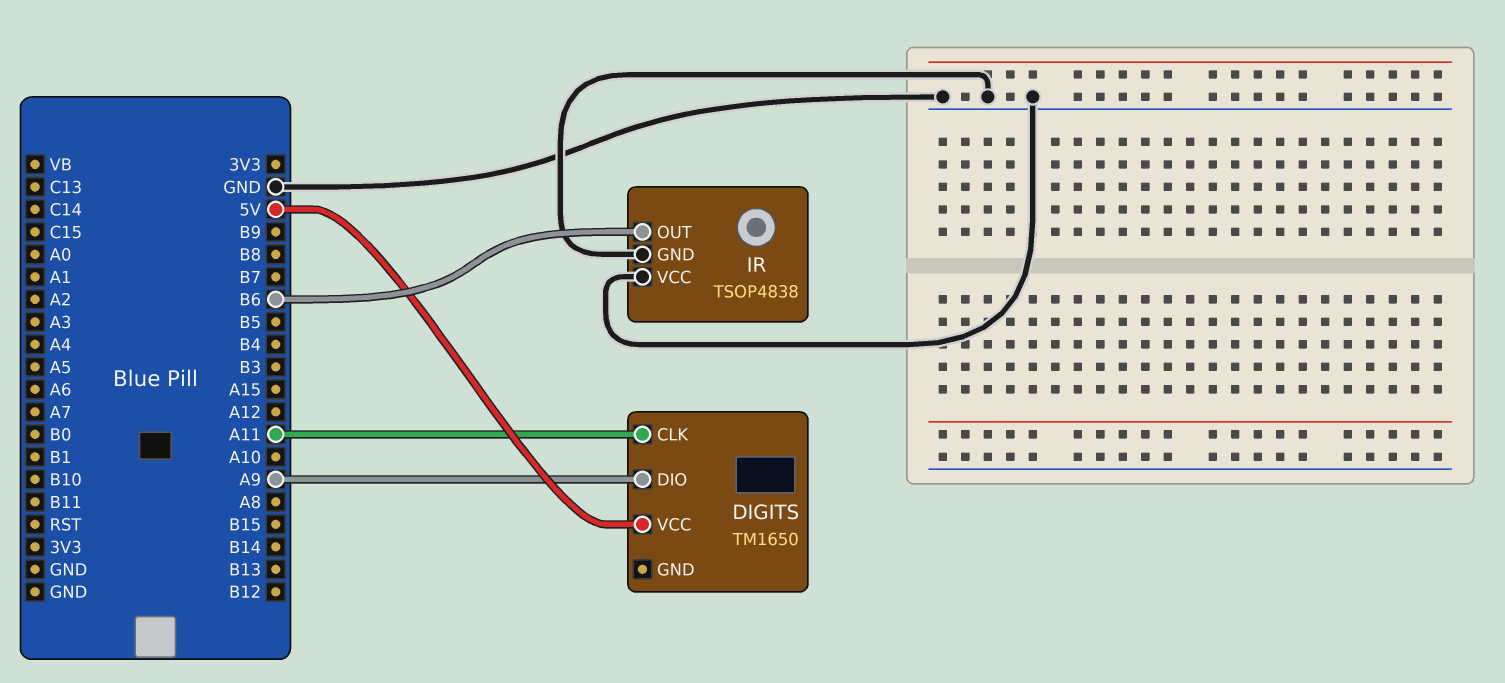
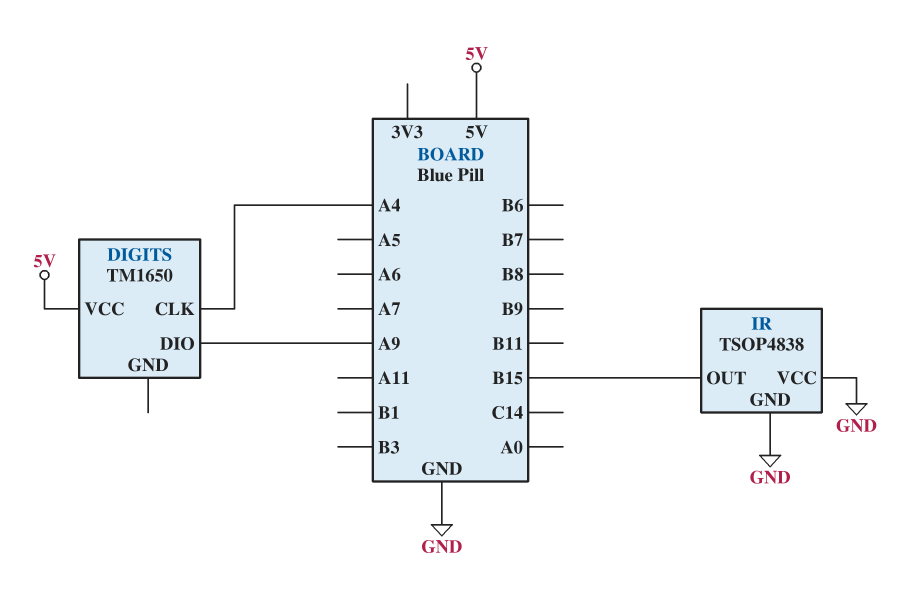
DIGITS pin CLK: A11 -> A4
IR pin OUT: B6 -> B15

